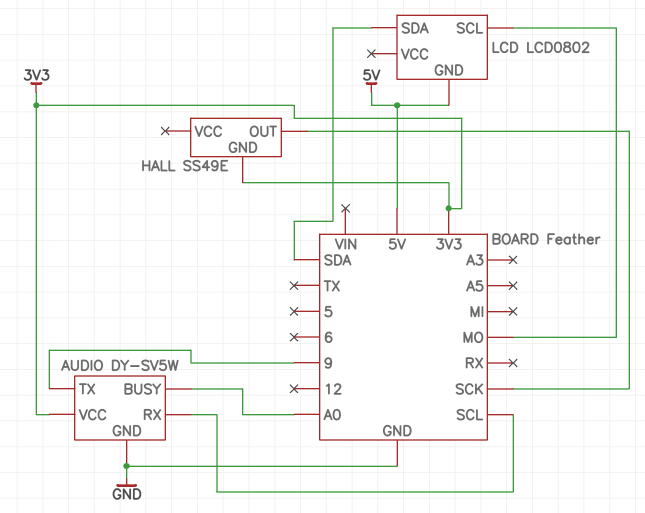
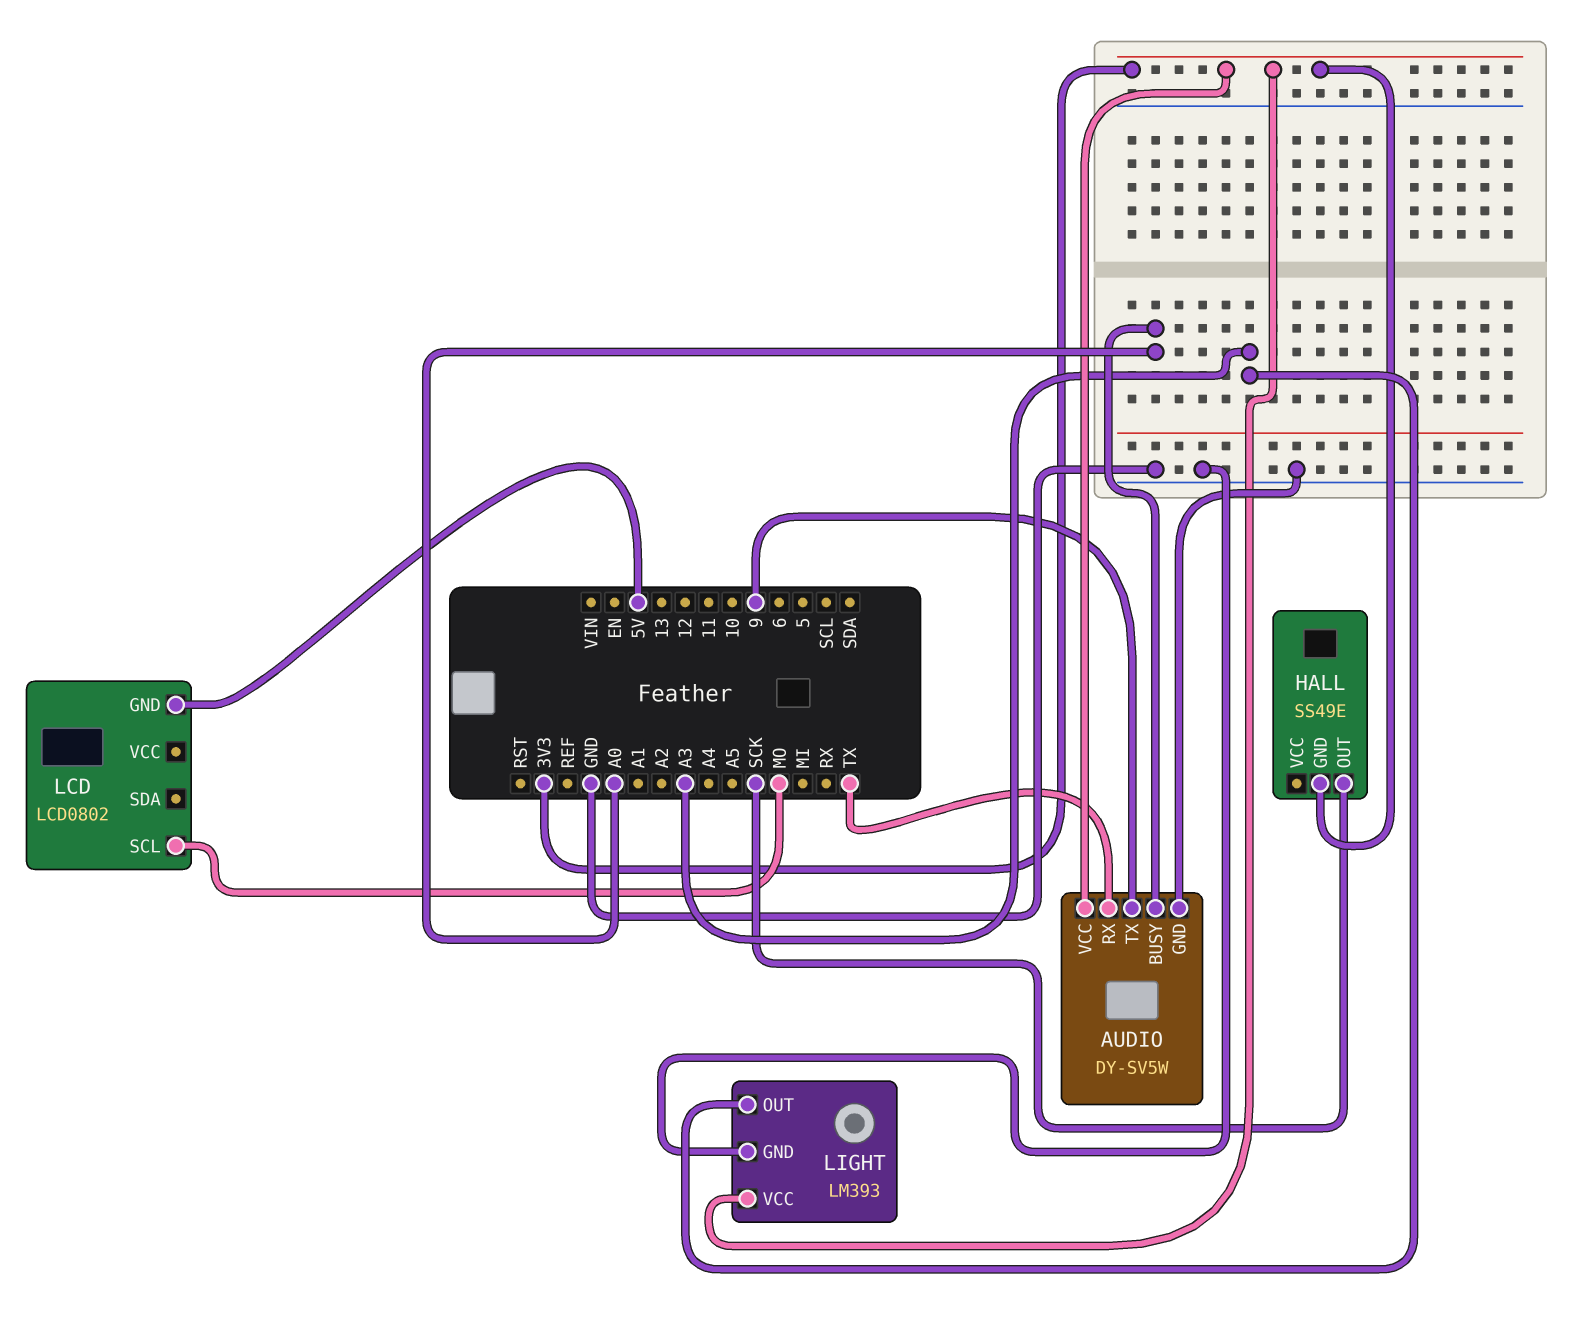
AUDIO pin RX: SCL -> TX
LCD pin SDA: SDA -> none
LIGHT: none -> LM393
LIGHT pin GND: none -> GND
LIGHT pin OUT: none -> A3
LIGHT pin VCC: none -> 3V3

